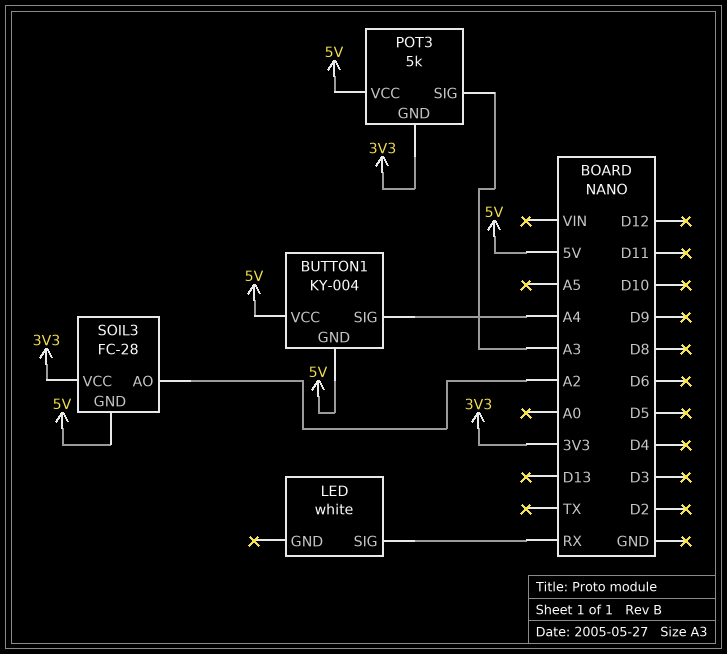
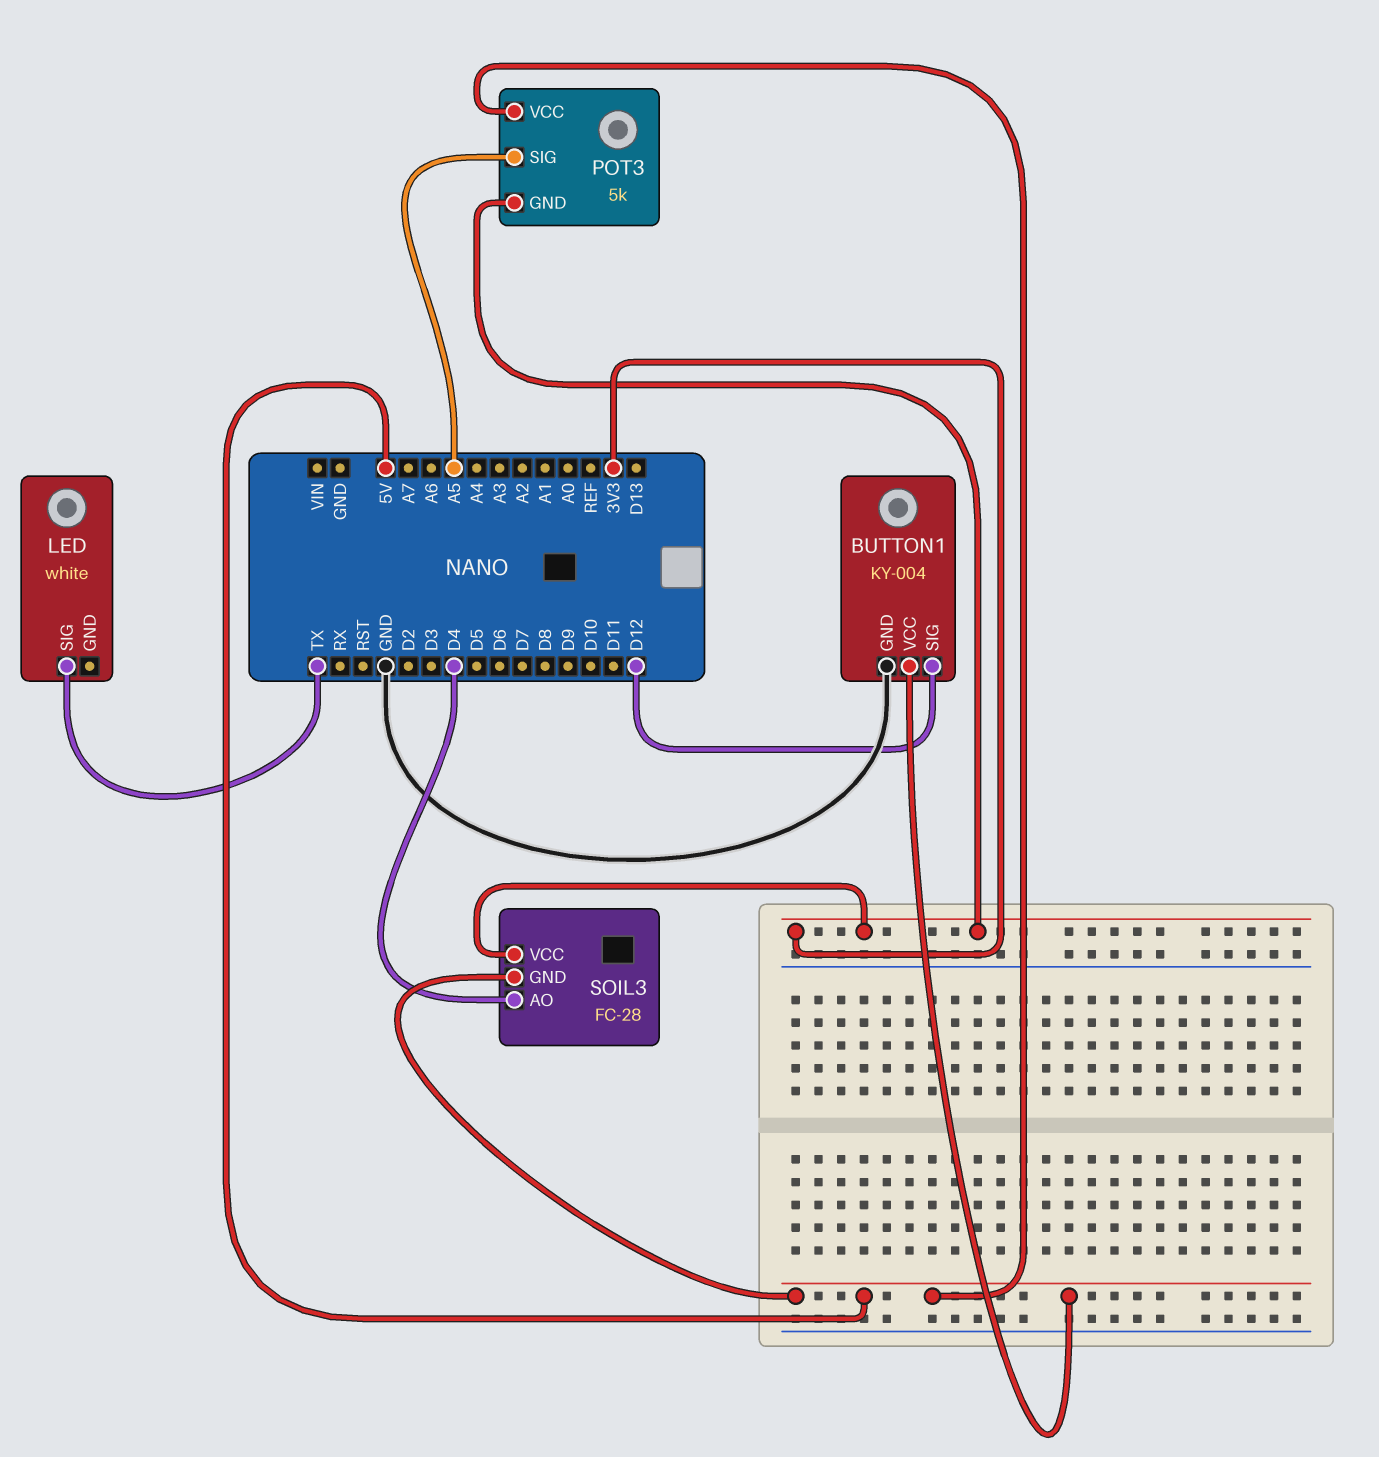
BUTTON1 pin GND: 5V -> GND
BUTTON1 pin SIG: A4 -> D12
LED pin SIG: RX -> TX
POT3 pin SIG: A3 -> A5
SOIL3 pin AO: A2 -> D4

